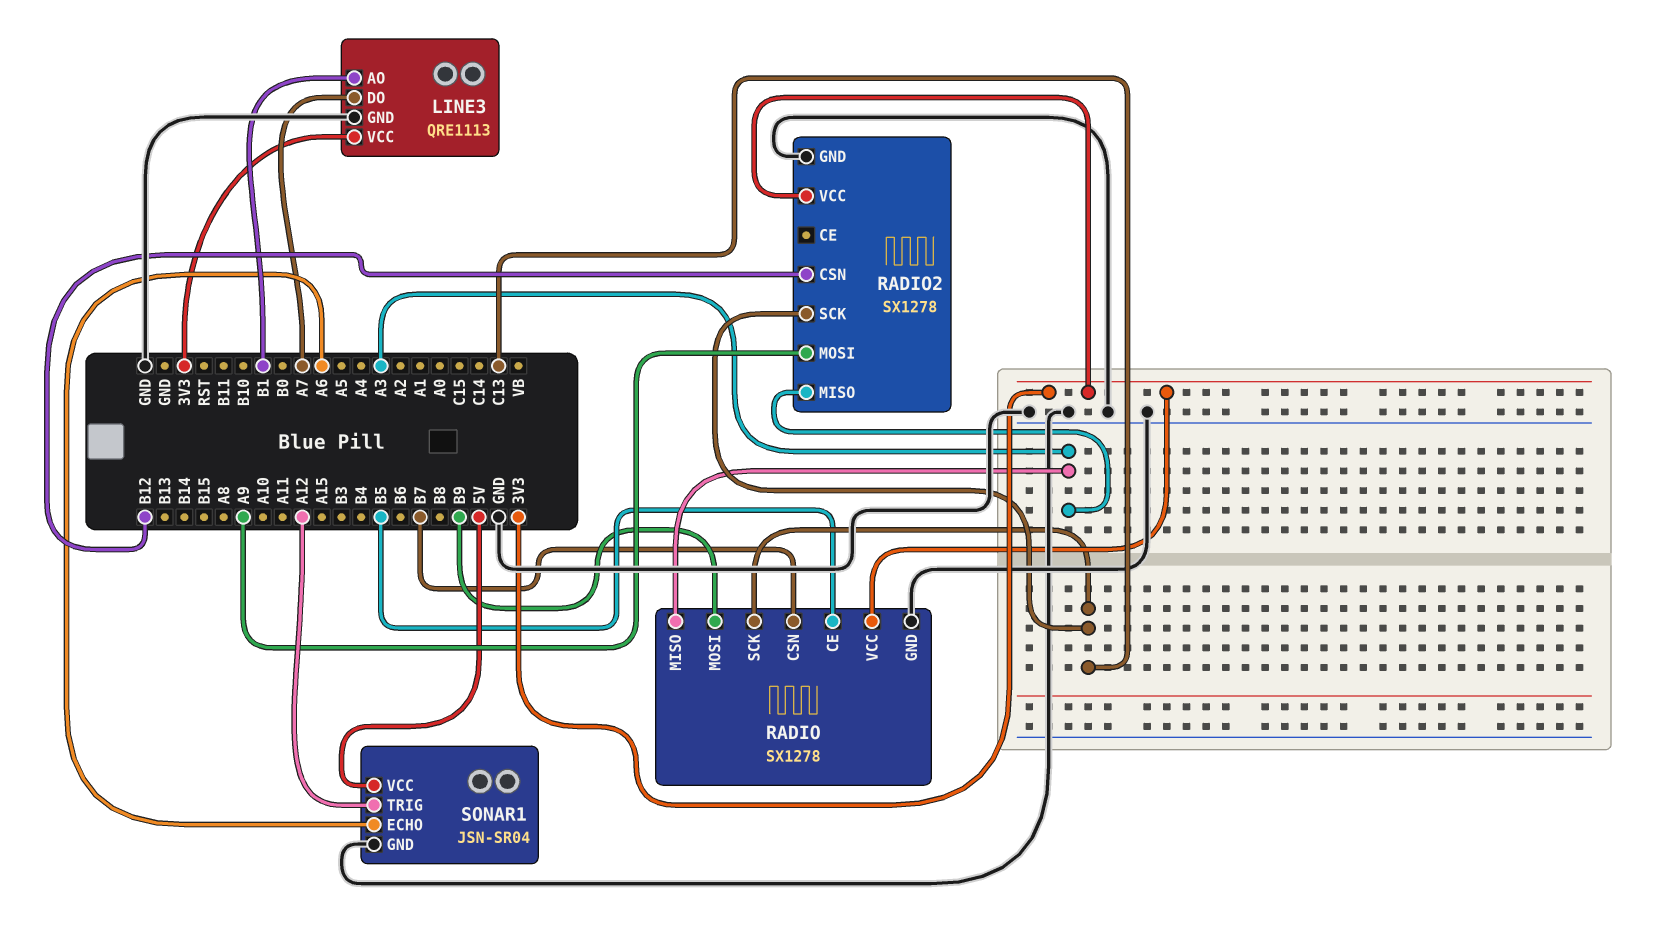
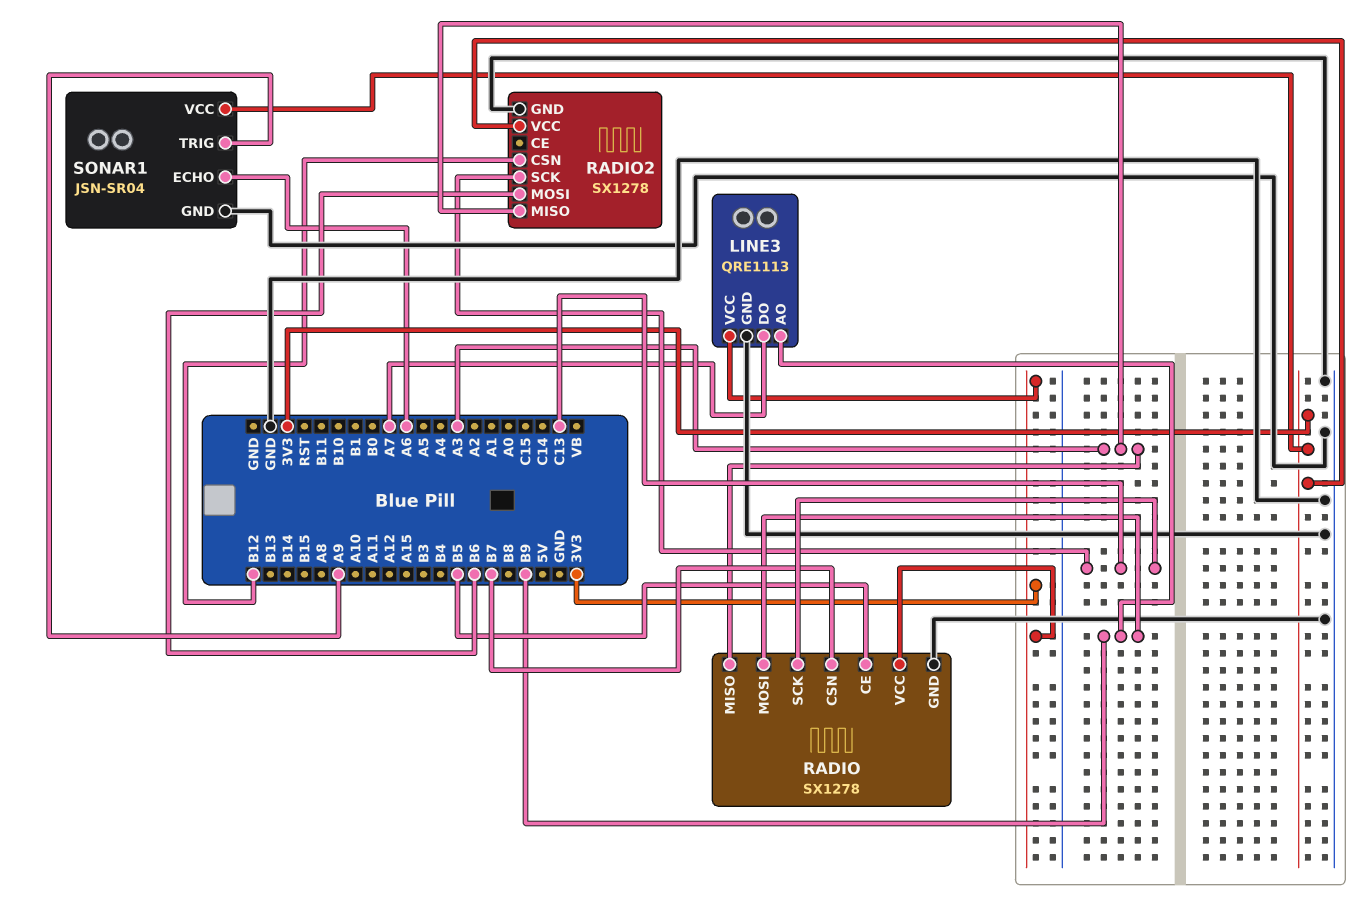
LINE3 pin AO: B1 -> B9
RADIO2 pin MOSI: A9 -> B6
SONAR1 pin TRIG: A12 -> A9
SONAR1 pin VCC: 5V -> 3V3

